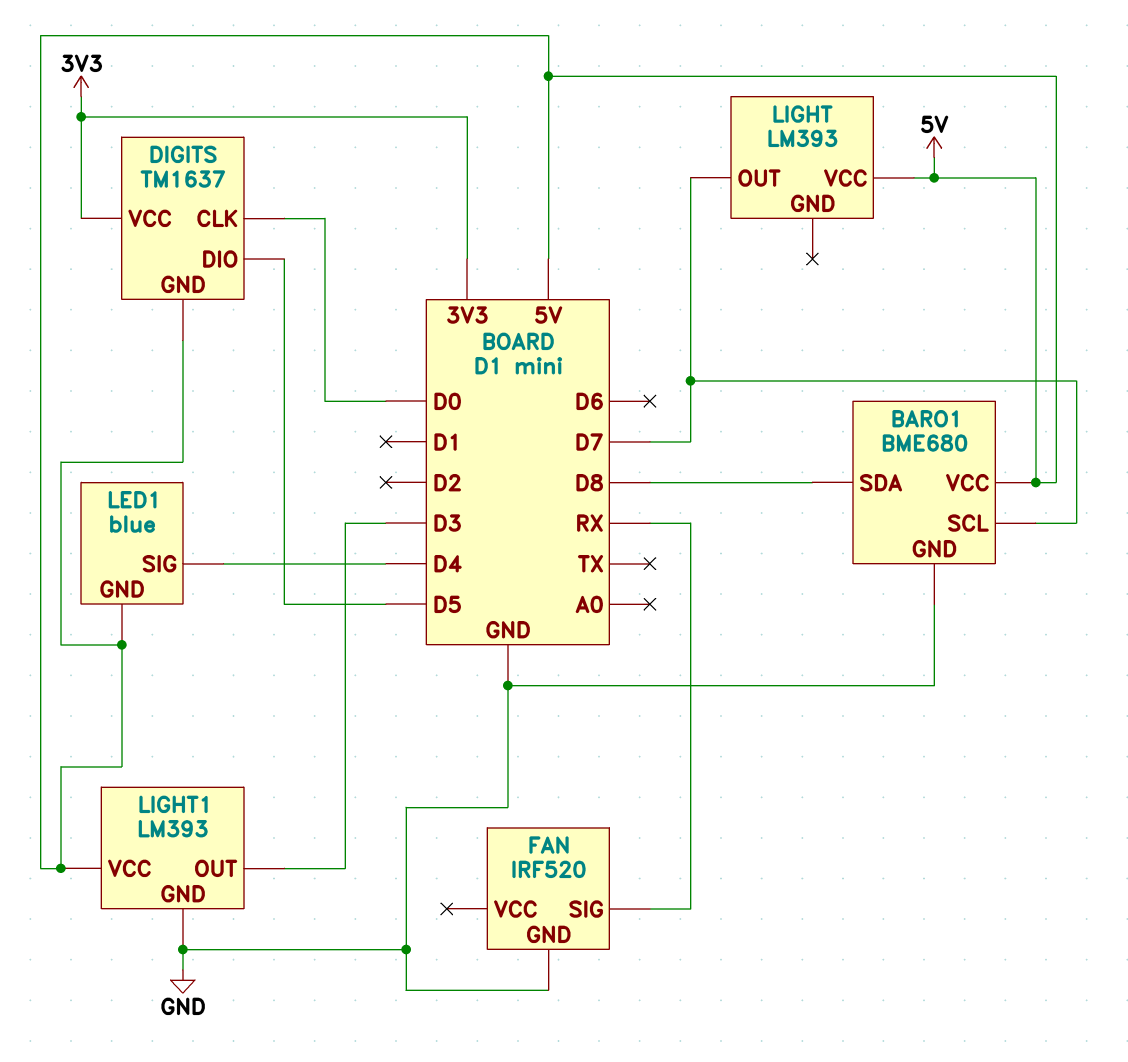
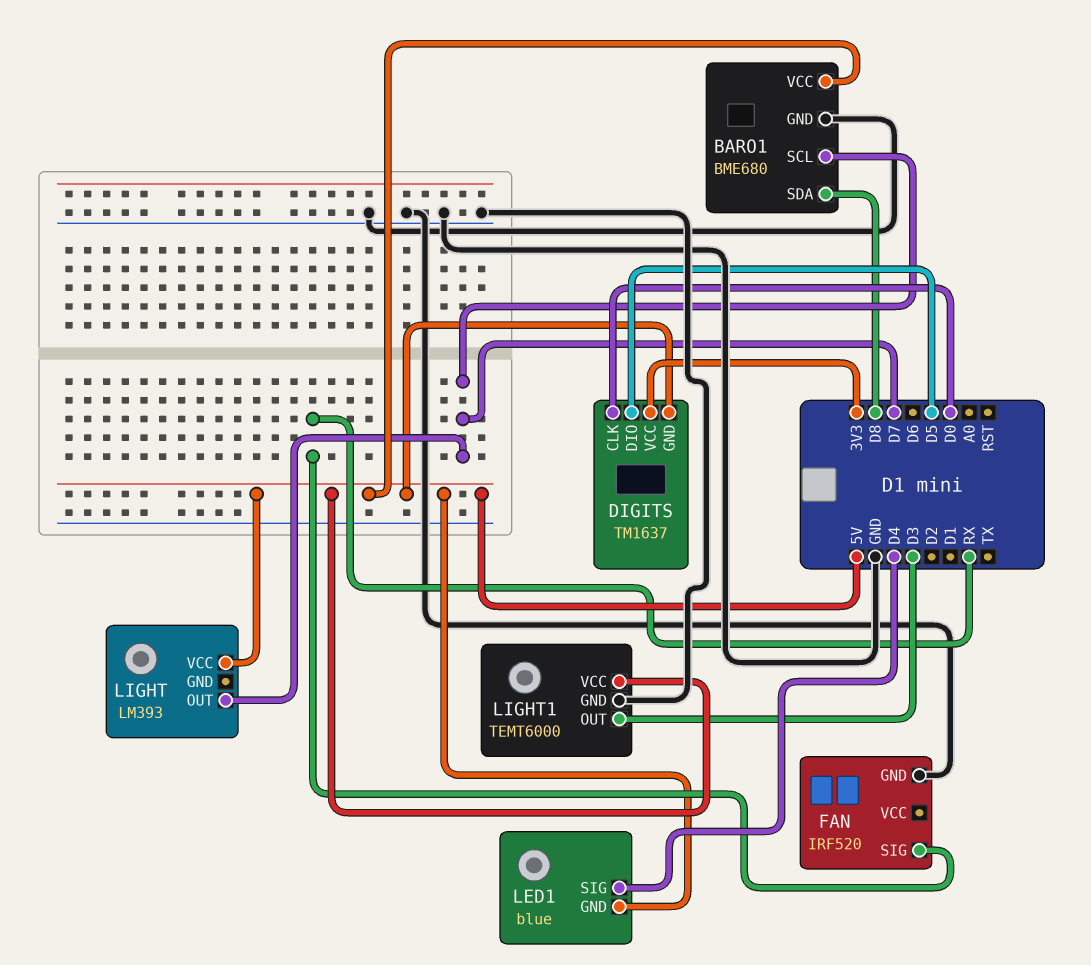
LIGHT1: LM393 -> TEMT6000

